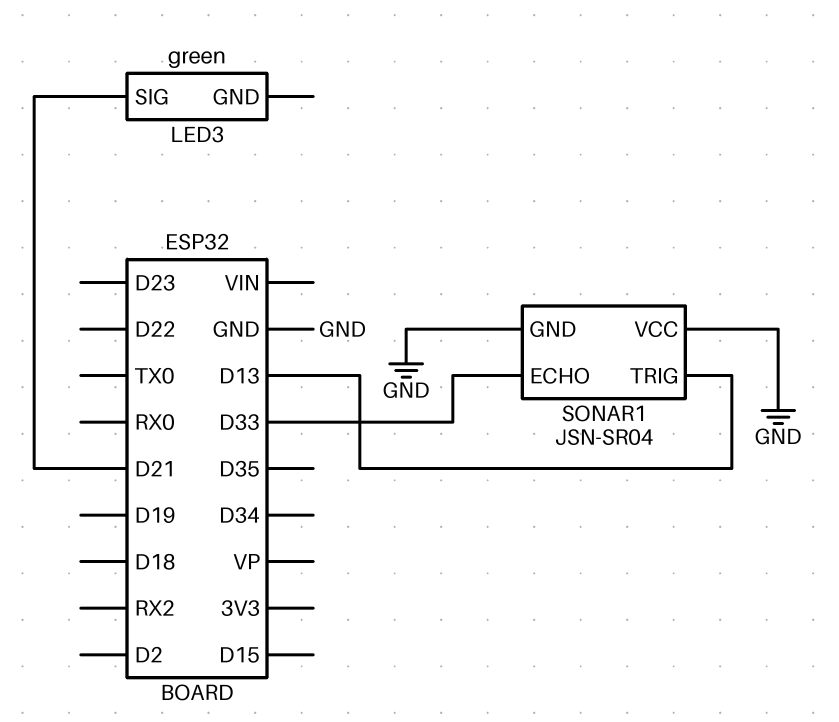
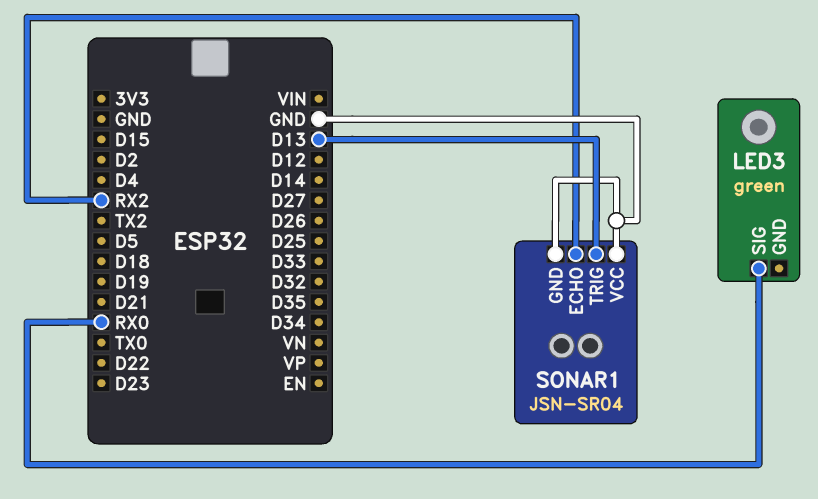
LED3 pin SIG: D21 -> RX0
SONAR1 pin ECHO: D33 -> RX2

